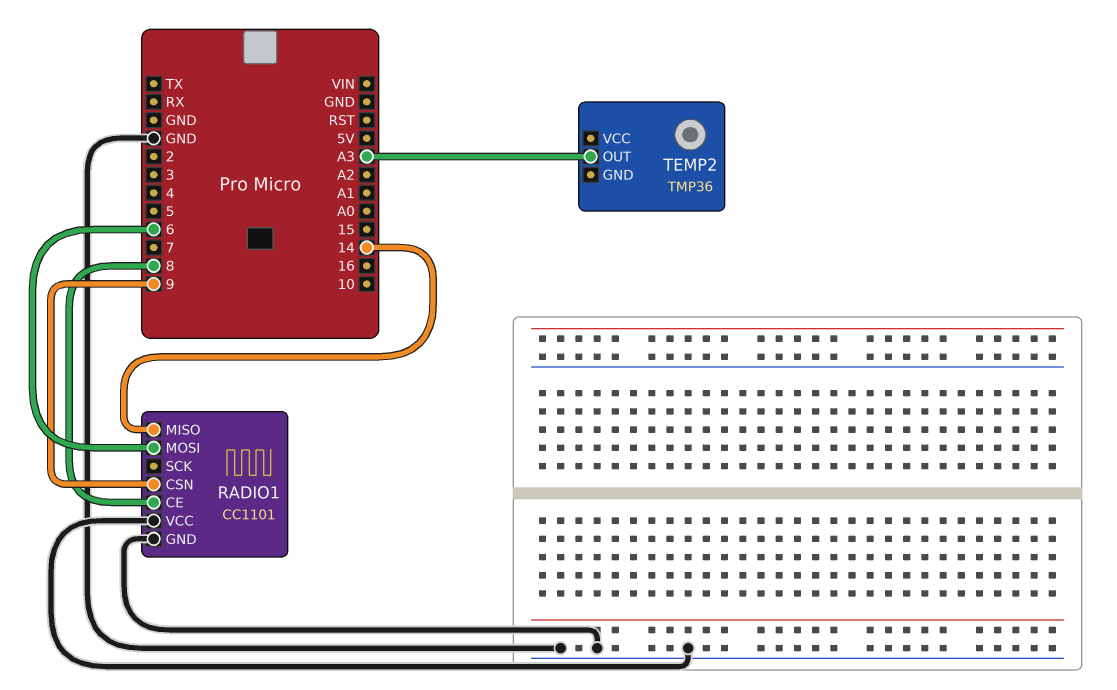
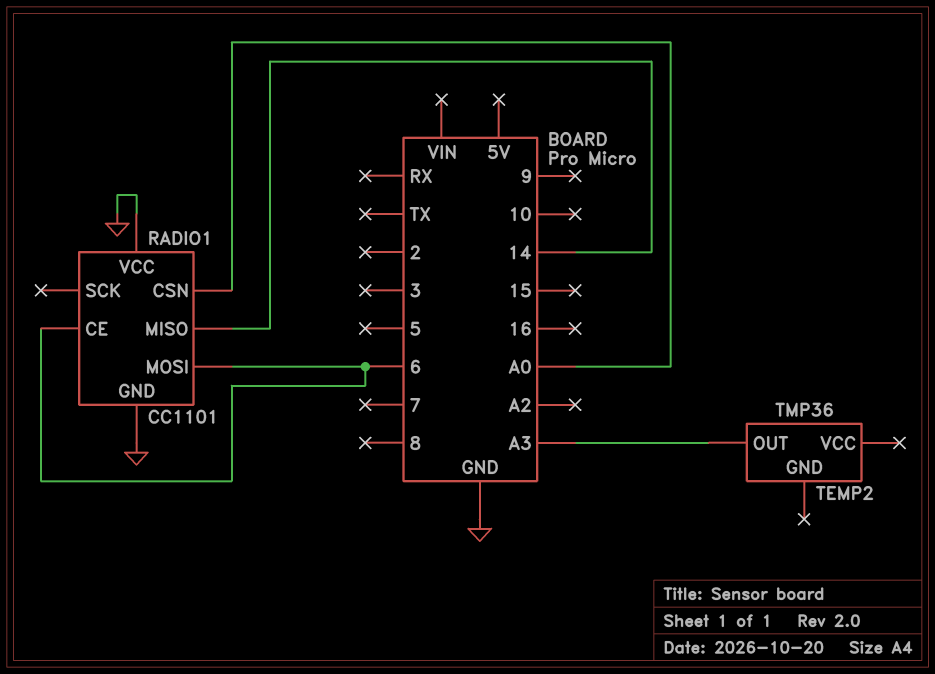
RADIO1 pin CE: 8 -> 6
RADIO1 pin CSN: 9 -> A0

